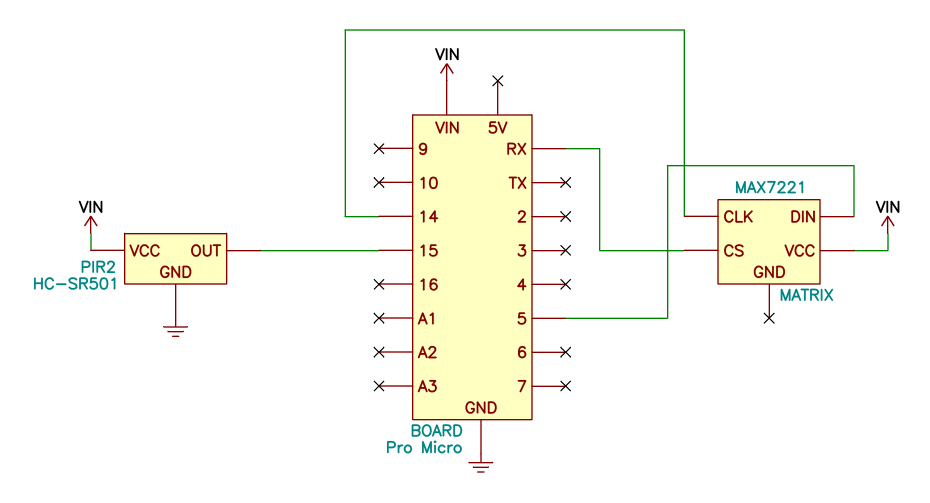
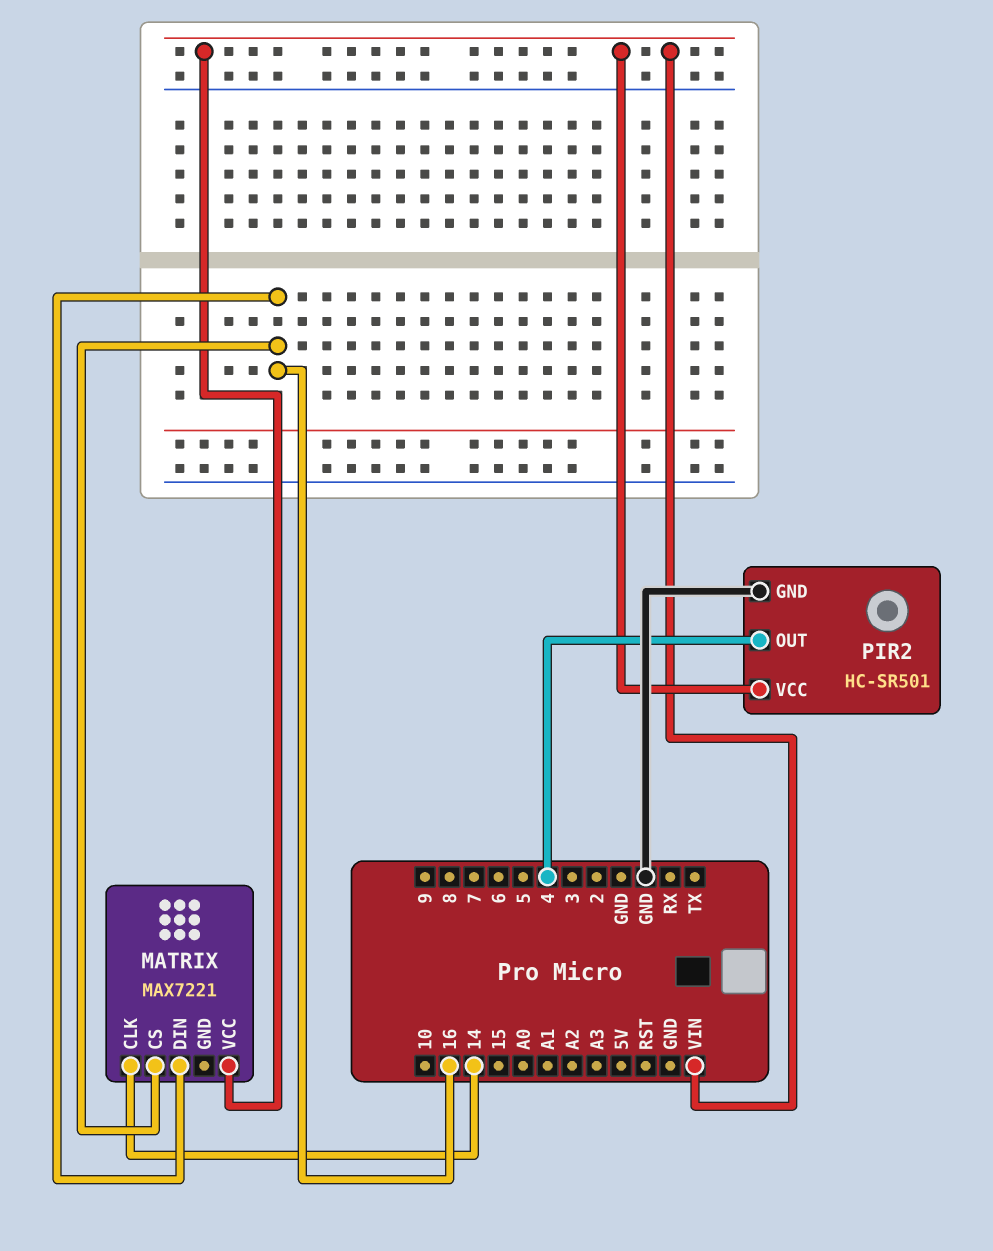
MATRIX pin CS: RX -> 16
MATRIX pin DIN: 5 -> 16
PIR2 pin OUT: 15 -> 4

